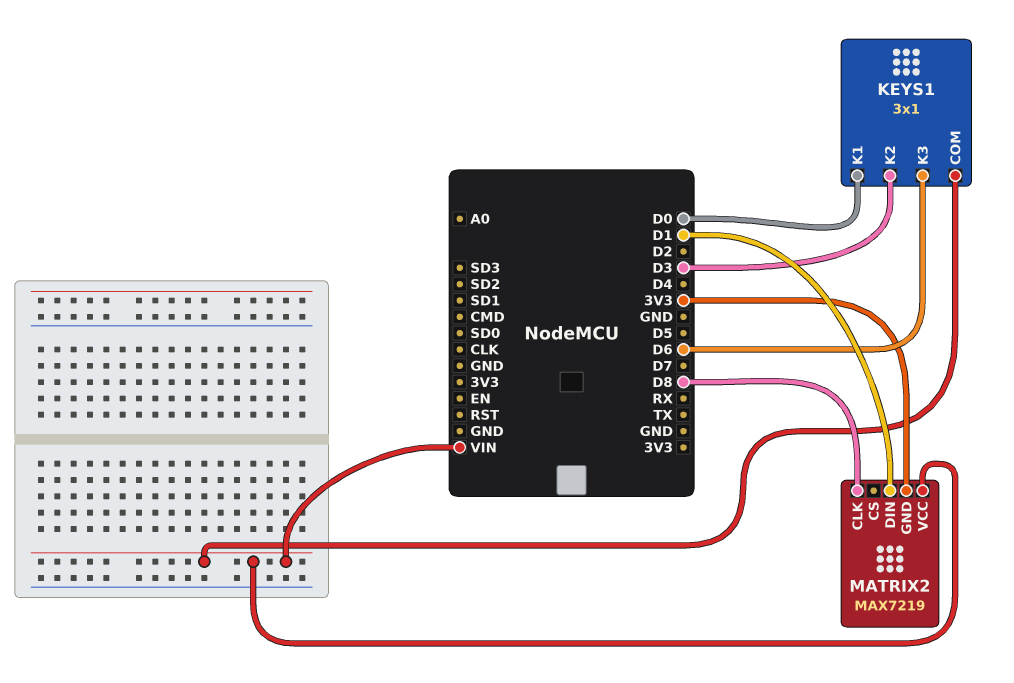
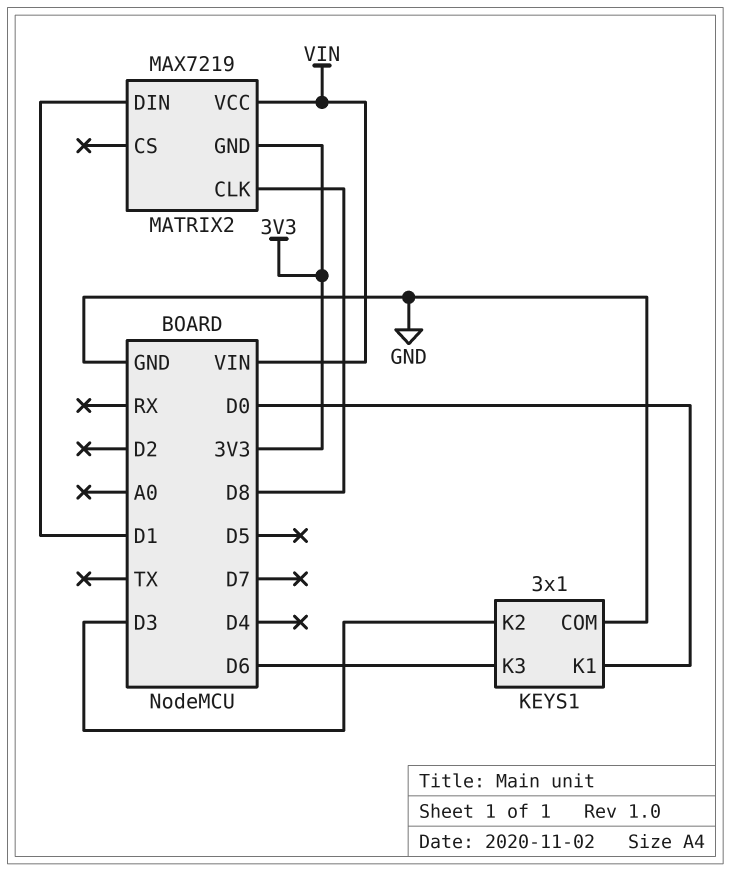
KEYS1 pin COM: VIN -> GND

